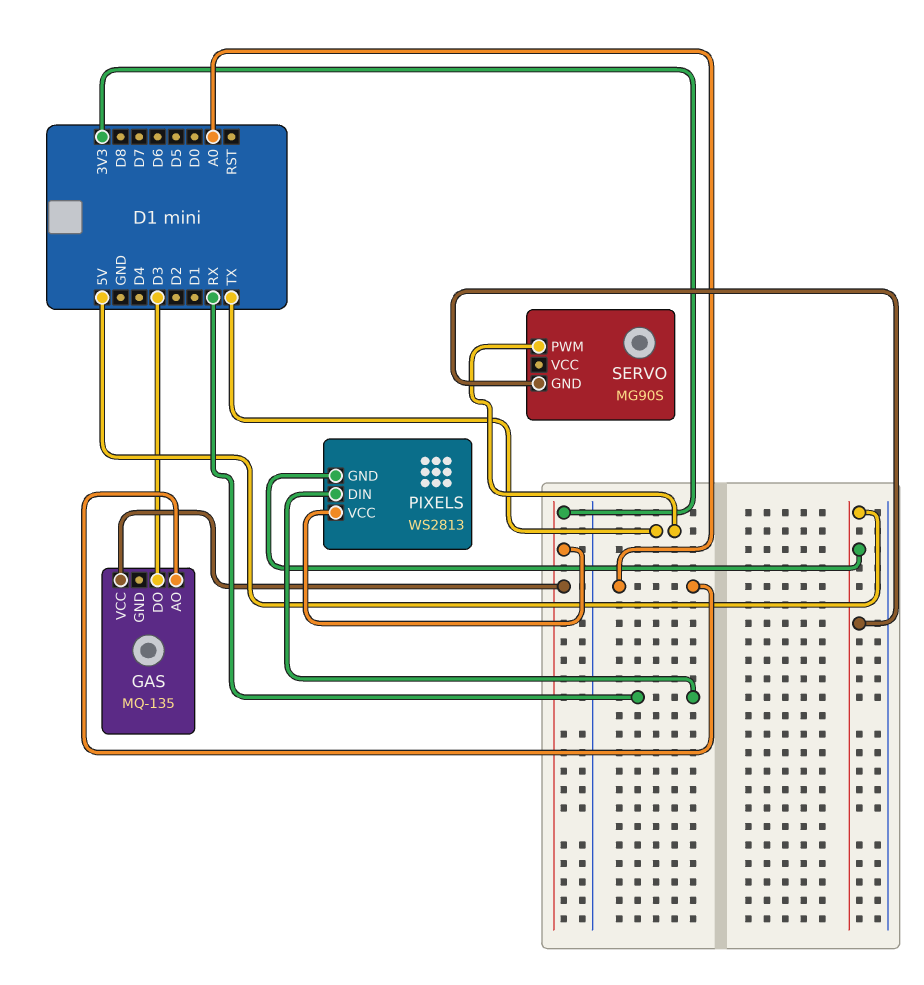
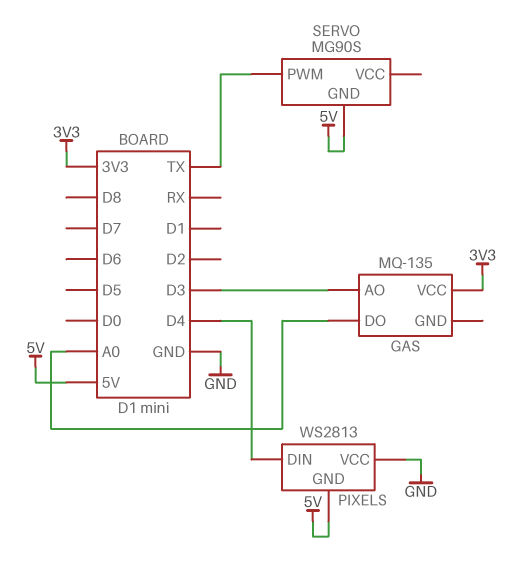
GAS pin AO: A0 -> D3
GAS pin DO: D3 -> A0
PIXELS pin DIN: RX -> D4
PIXELS pin VCC: 3V3 -> GND

